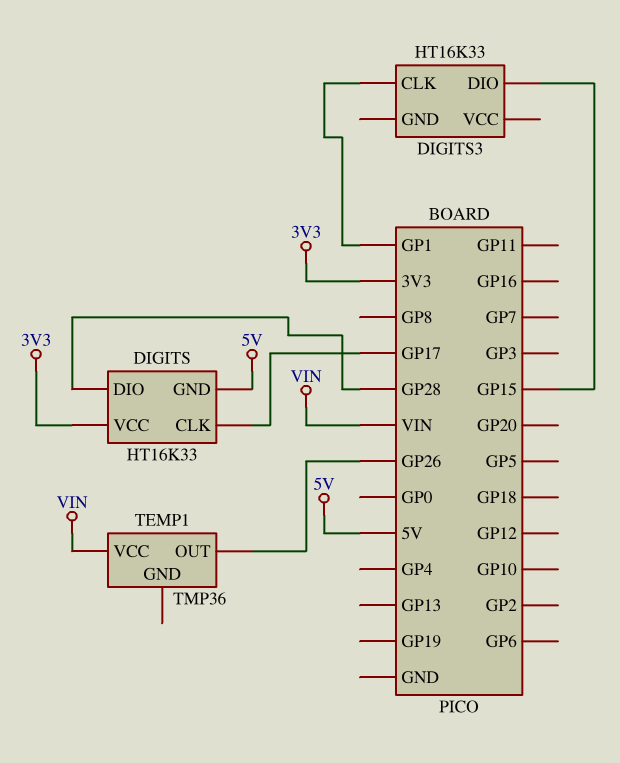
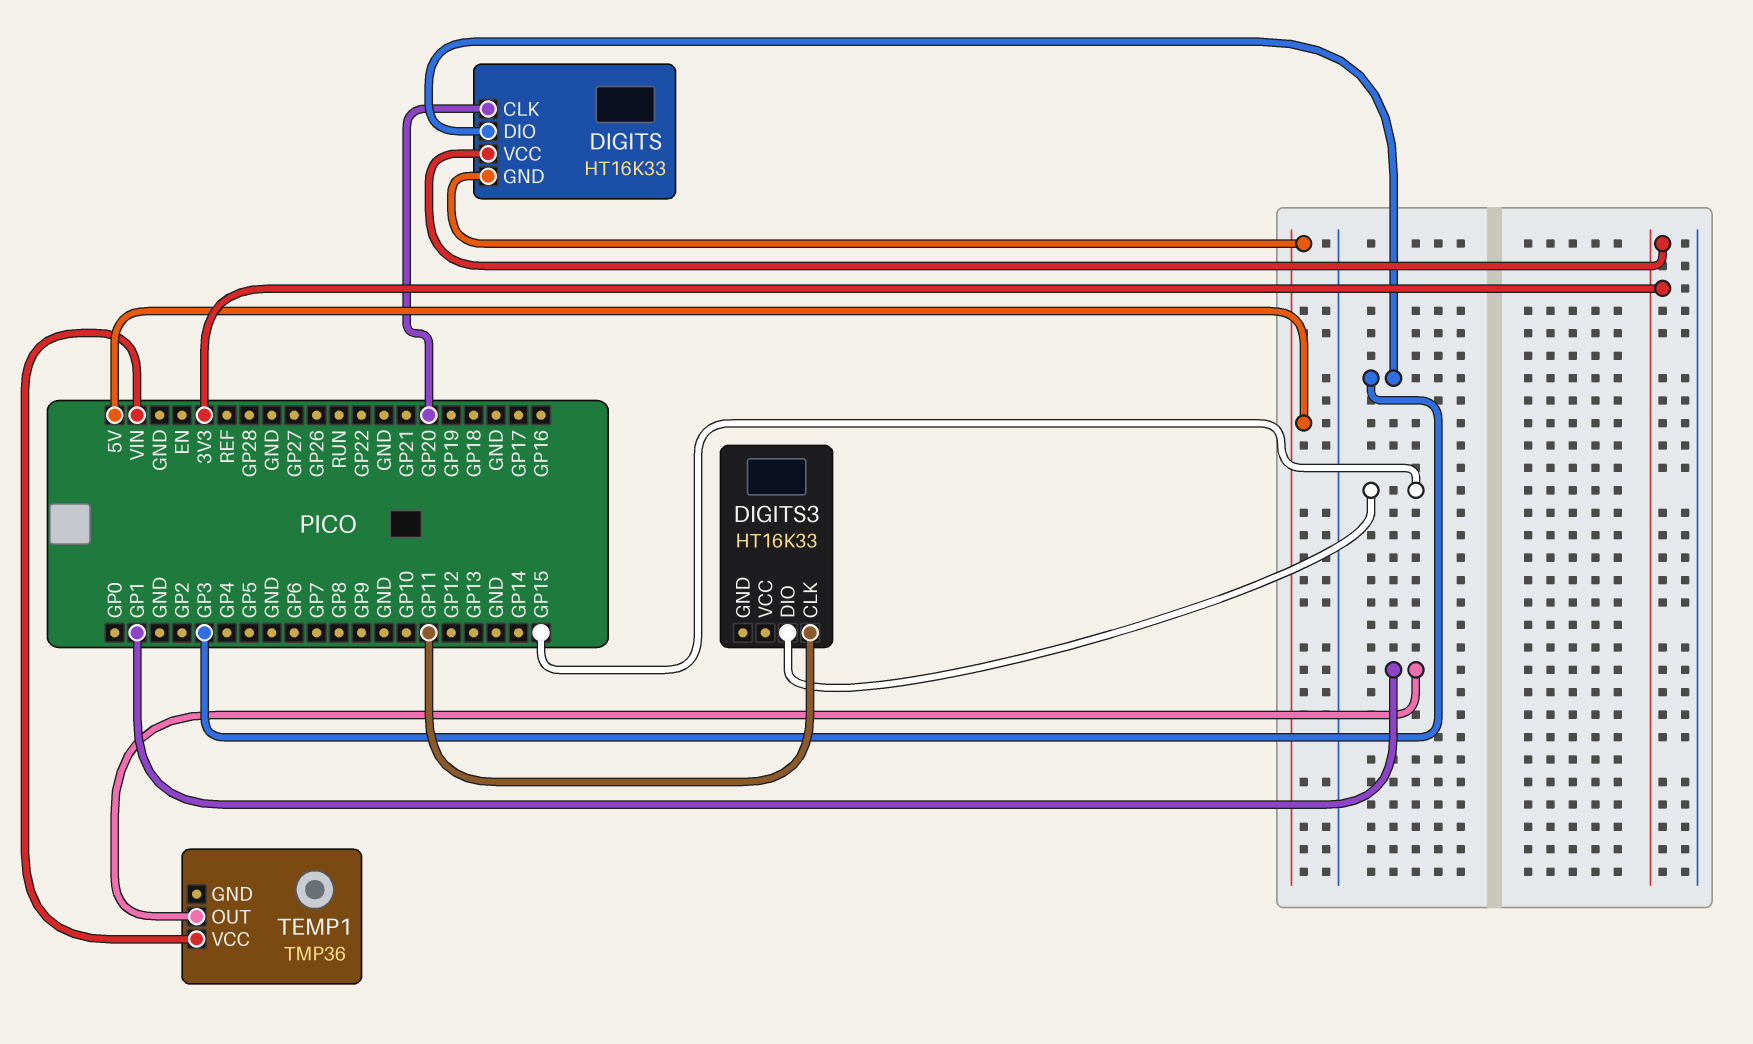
DIGITS pin CLK: GP17 -> GP20
DIGITS pin DIO: GP28 -> GP3
DIGITS3 pin CLK: GP1 -> GP11
TEMP1 pin OUT: GP26 -> GP1

